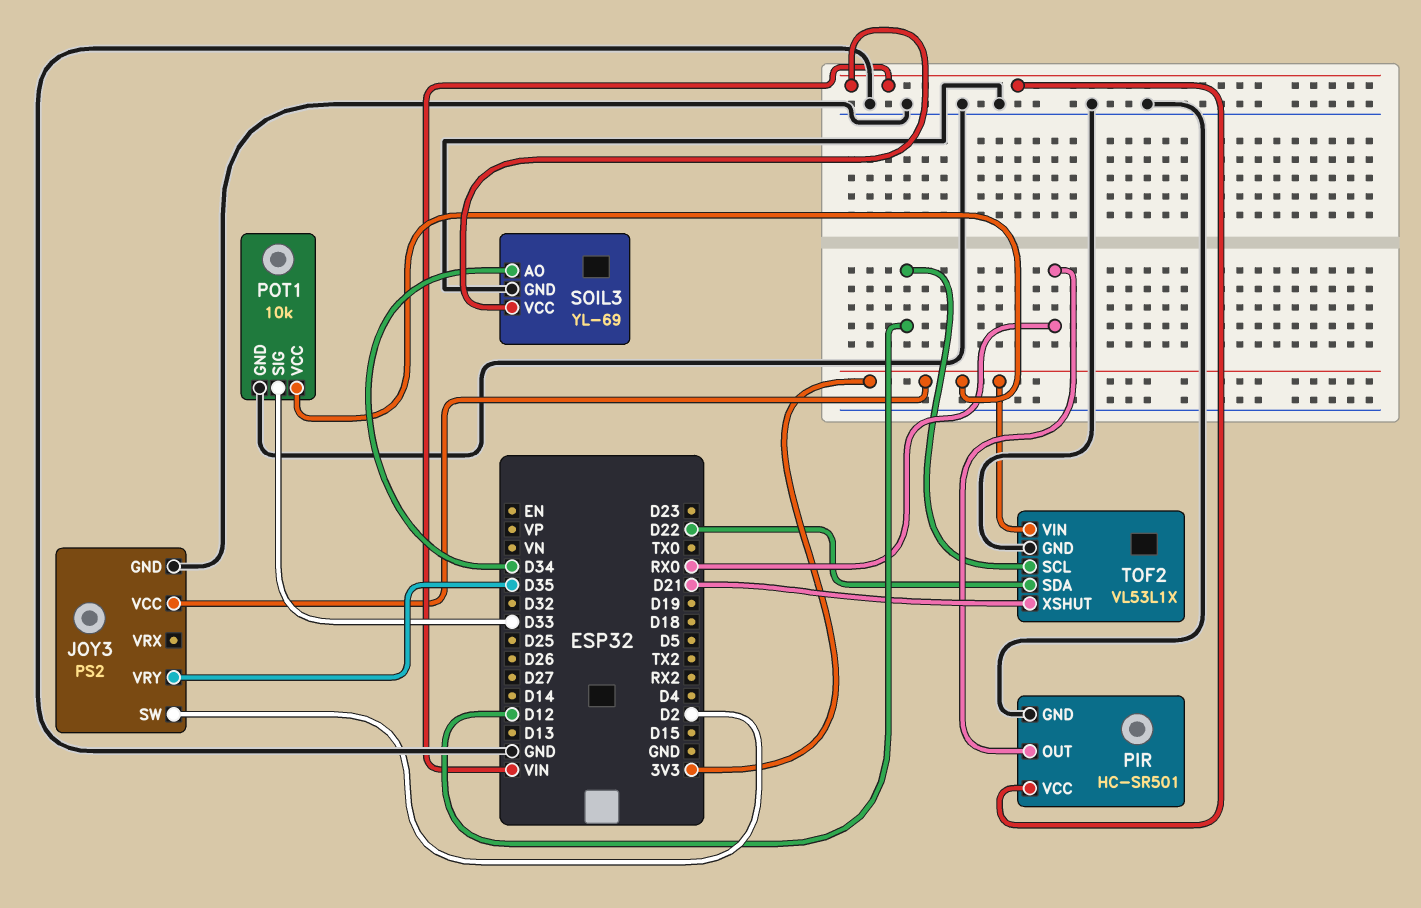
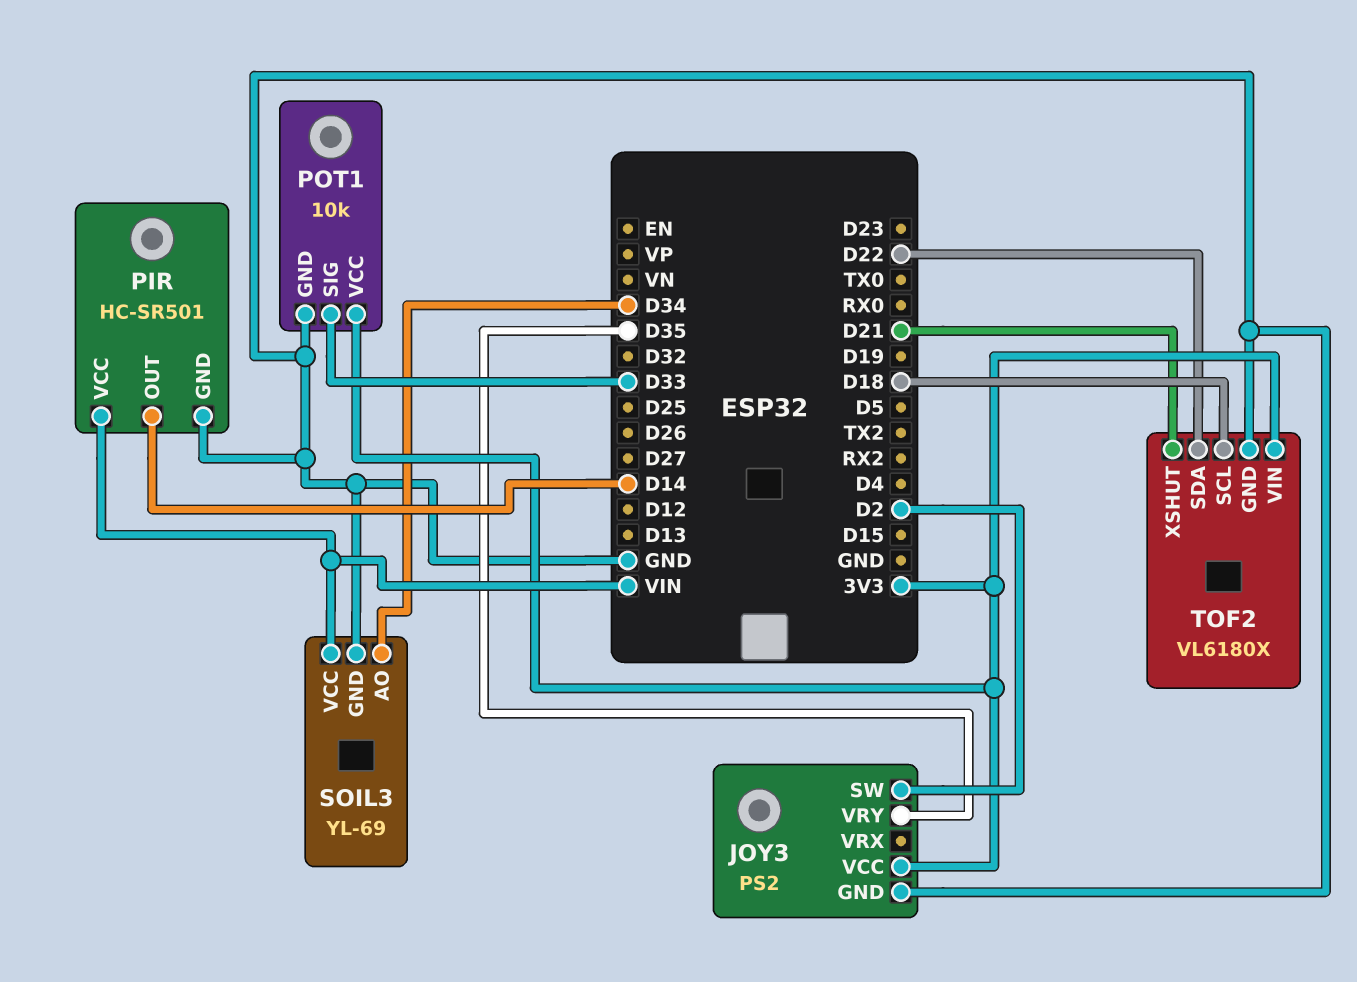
PIR pin OUT: RX0 -> D14
TOF2: VL53L1X -> VL6180X
TOF2 pin SCL: D12 -> D18

